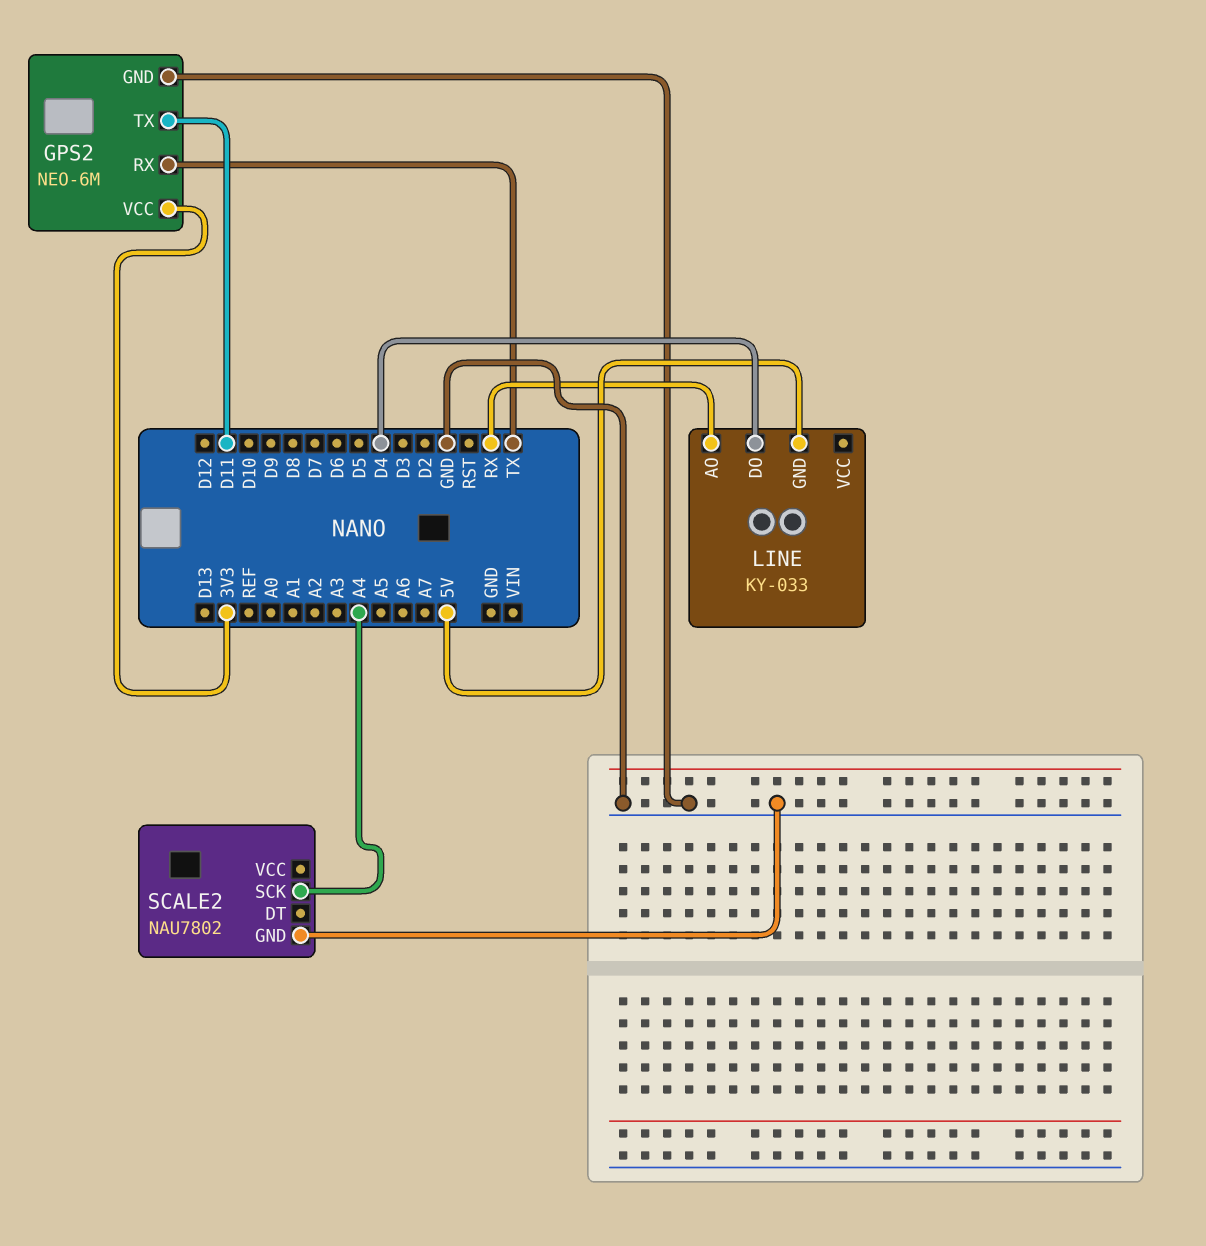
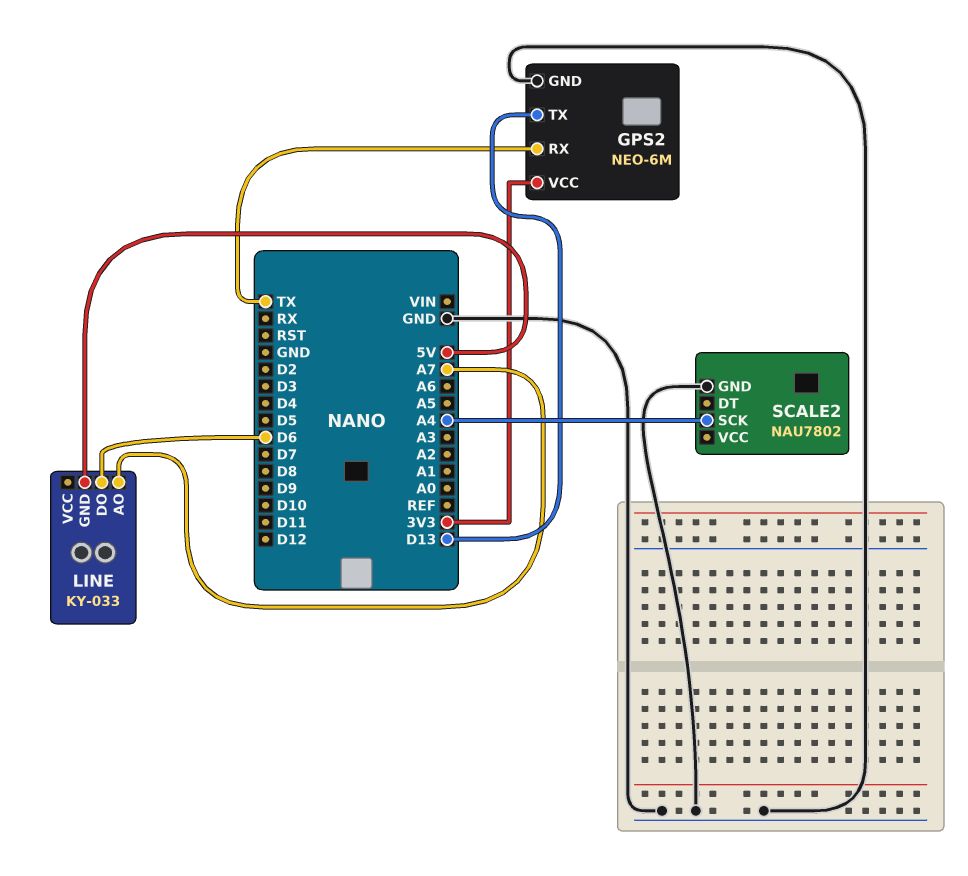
GPS2 pin TX: D11 -> D13
LINE pin AO: RX -> A7
LINE pin DO: D4 -> D6

